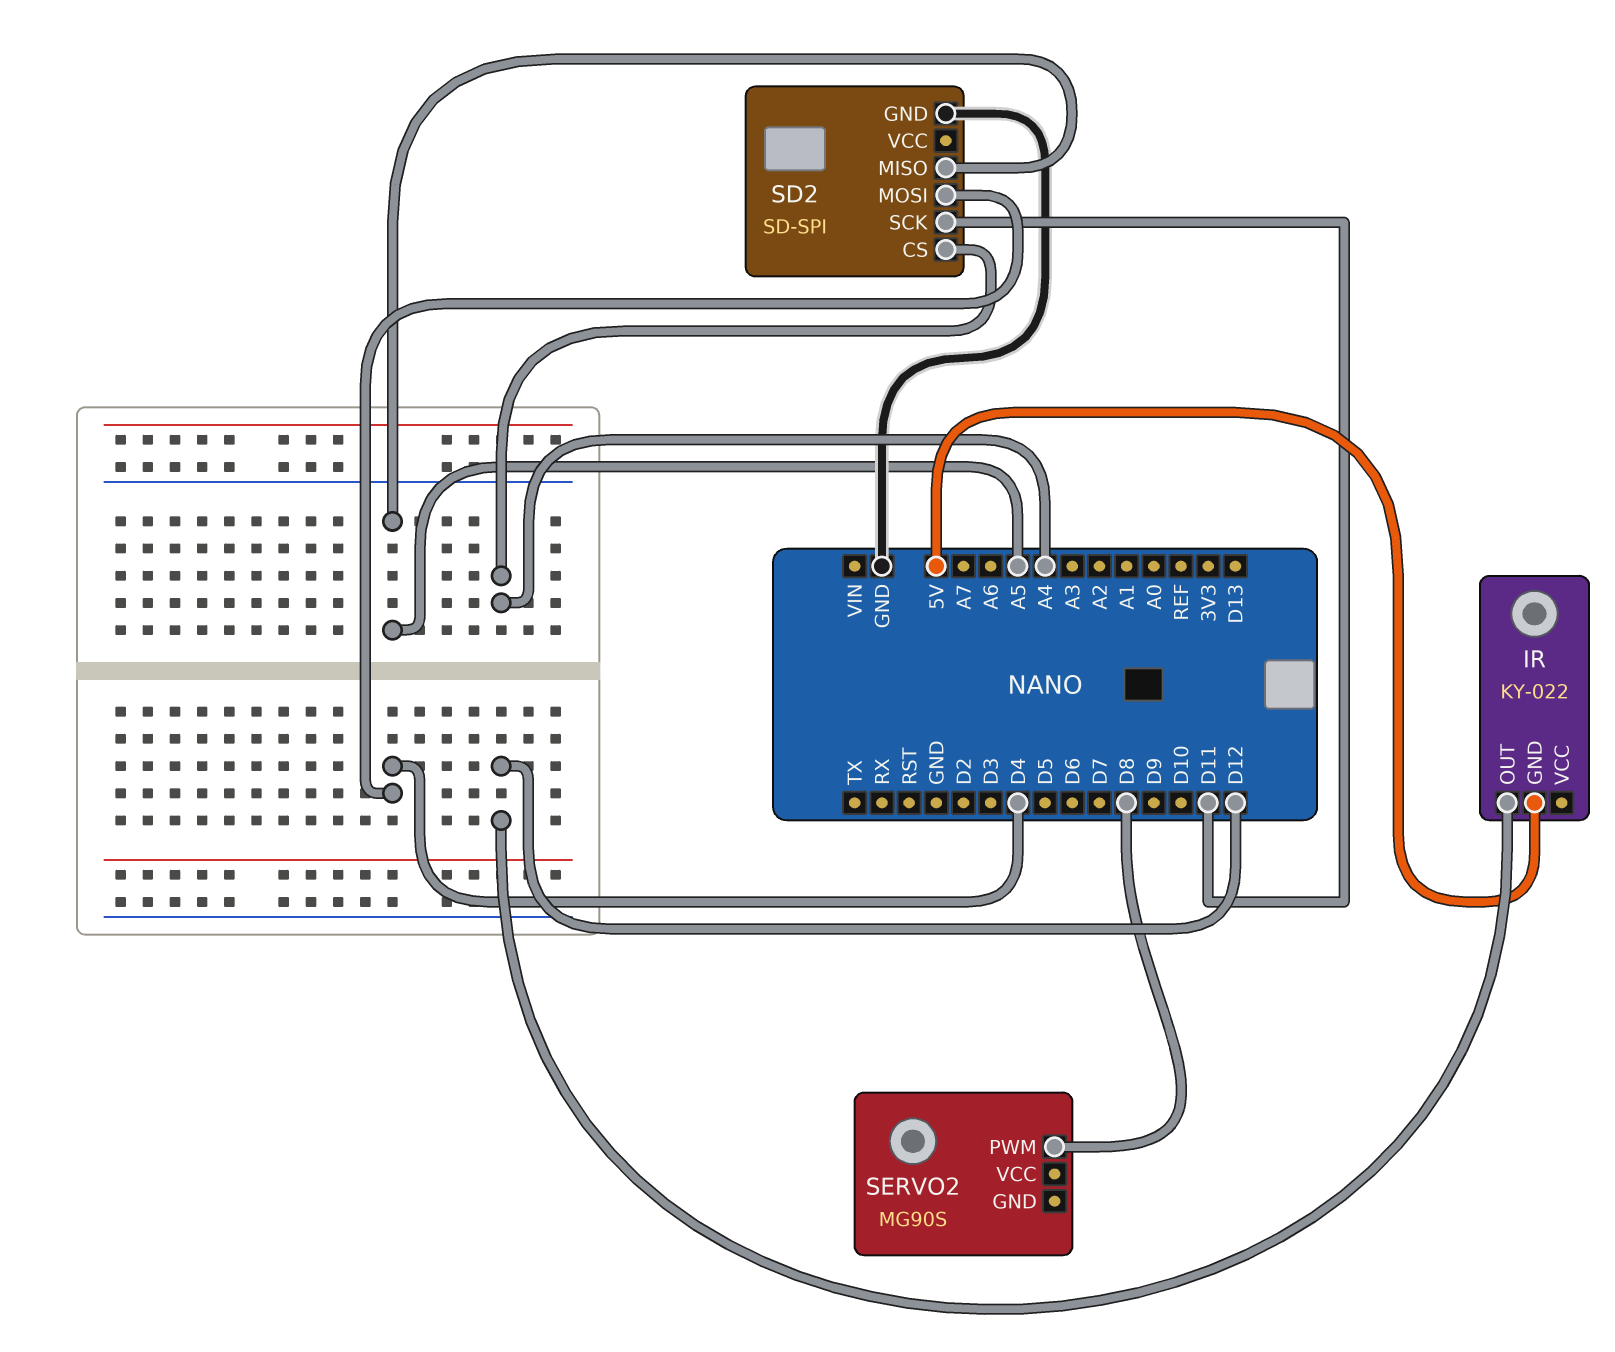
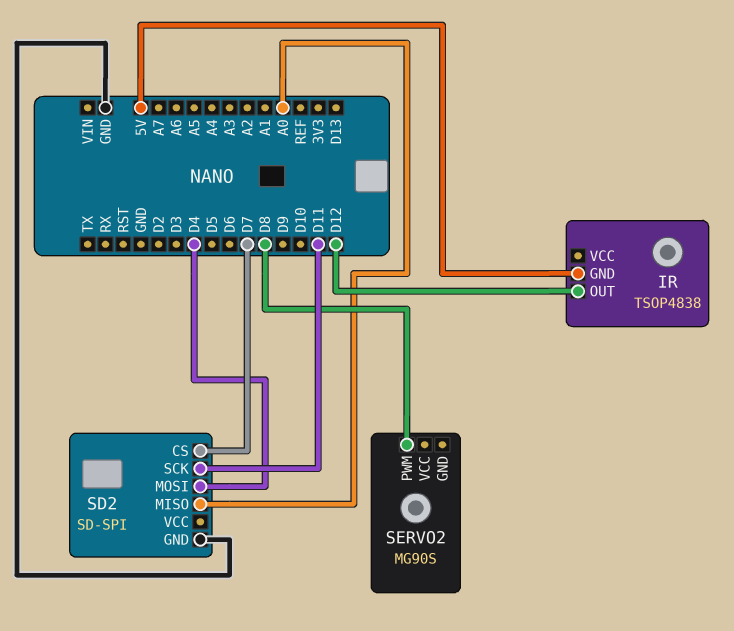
IR: KY-022 -> TSOP4838
SD2 pin CS: A4 -> D7
SD2 pin MISO: A5 -> A0

